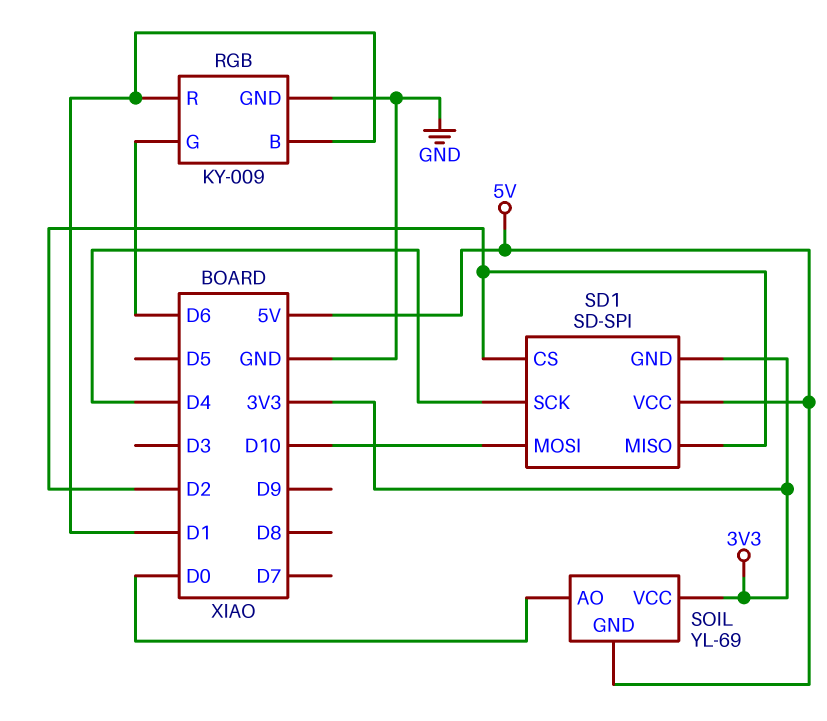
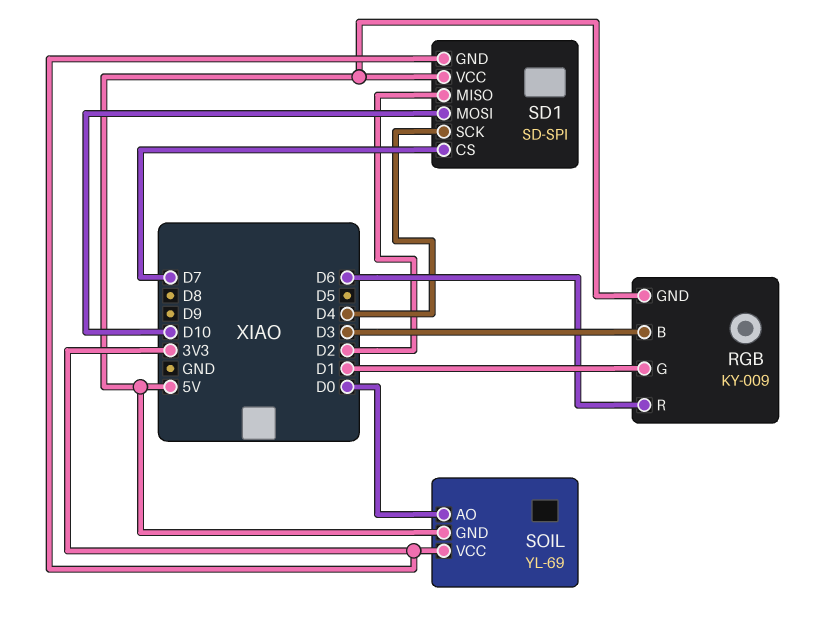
RGB pin B: D1 -> D3
RGB pin G: D6 -> D1
RGB pin GND: GND -> 5V
RGB pin R: D1 -> D6
SD1 pin CS: D2 -> D7

